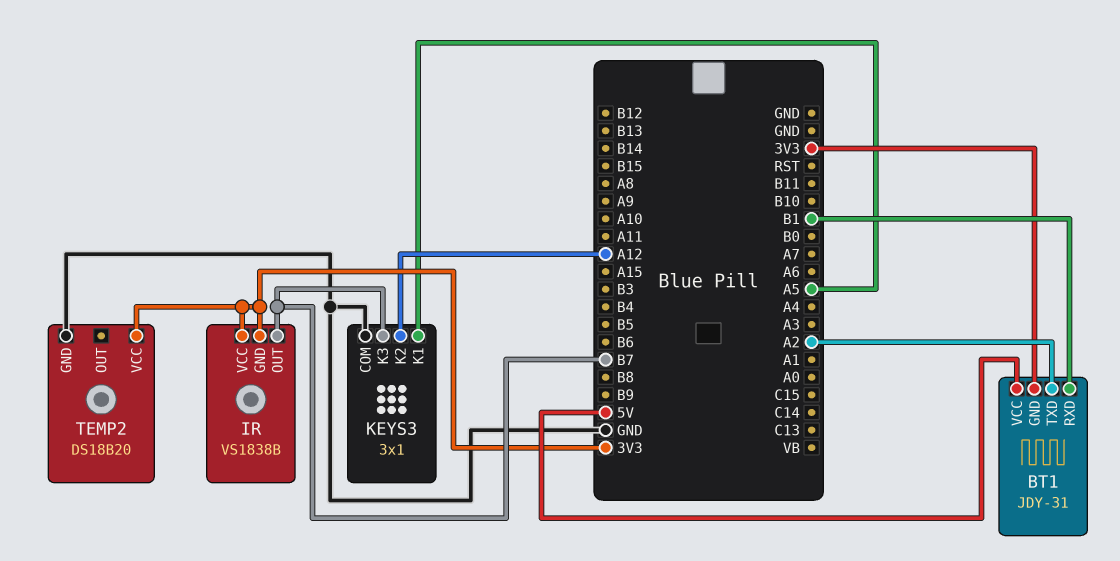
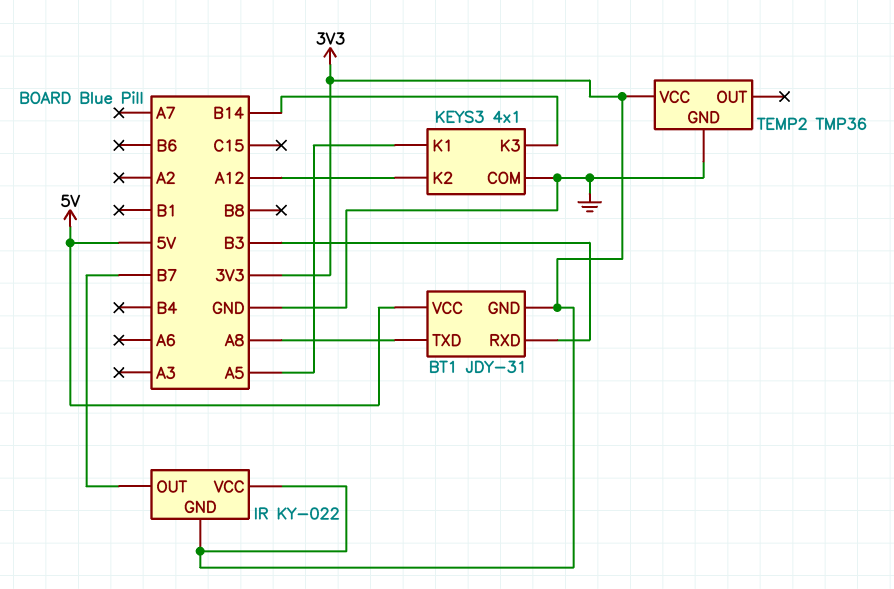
BT1 pin RXD: B1 -> B3
BT1 pin TXD: A2 -> A8
IR: VS1838B -> KY-022
KEYS3: 3x1 -> 4x1
KEYS3 pin K3: B7 -> B14
TEMP2: DS18B20 -> TMP36

